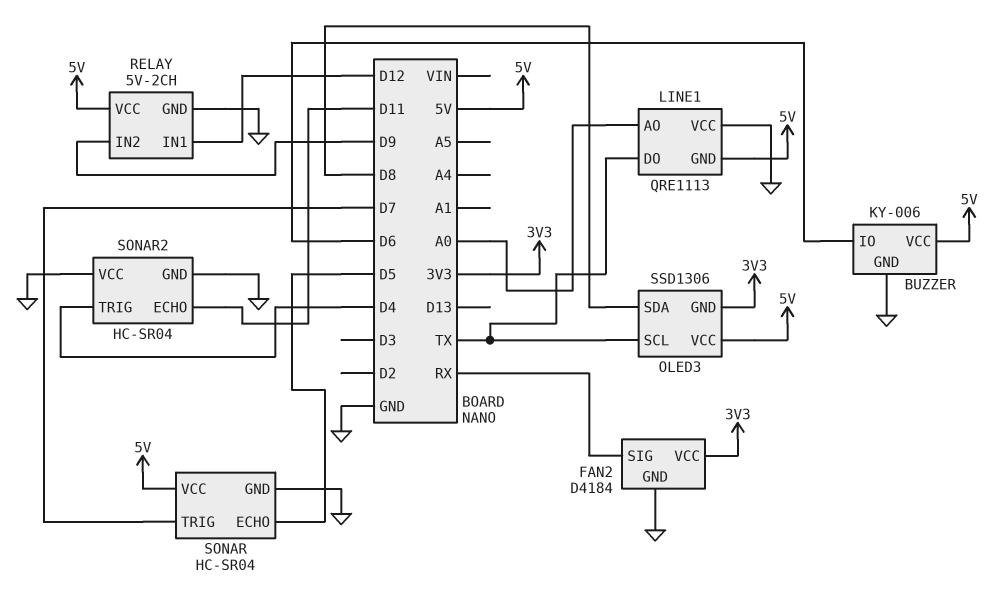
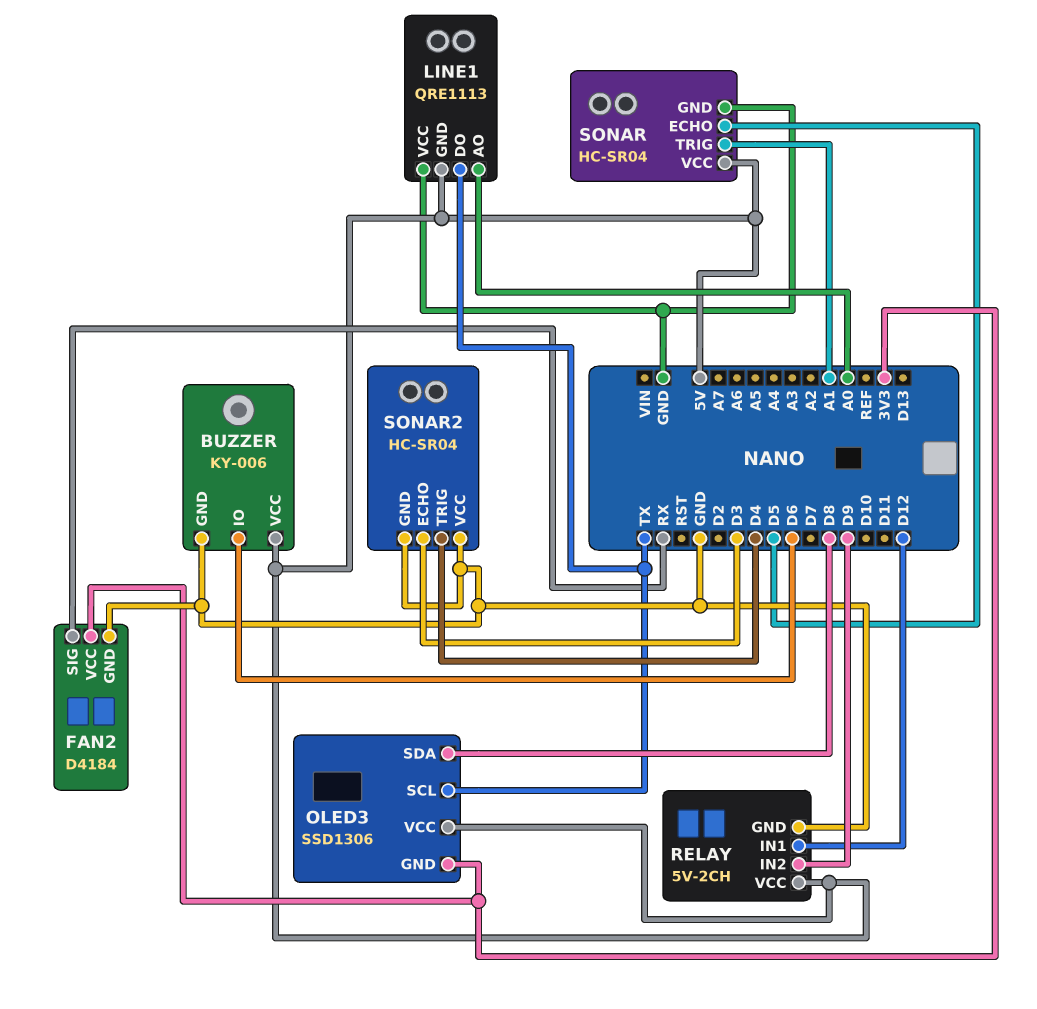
SONAR pin TRIG: D7 -> A1
SONAR2 pin ECHO: D11 -> D3

